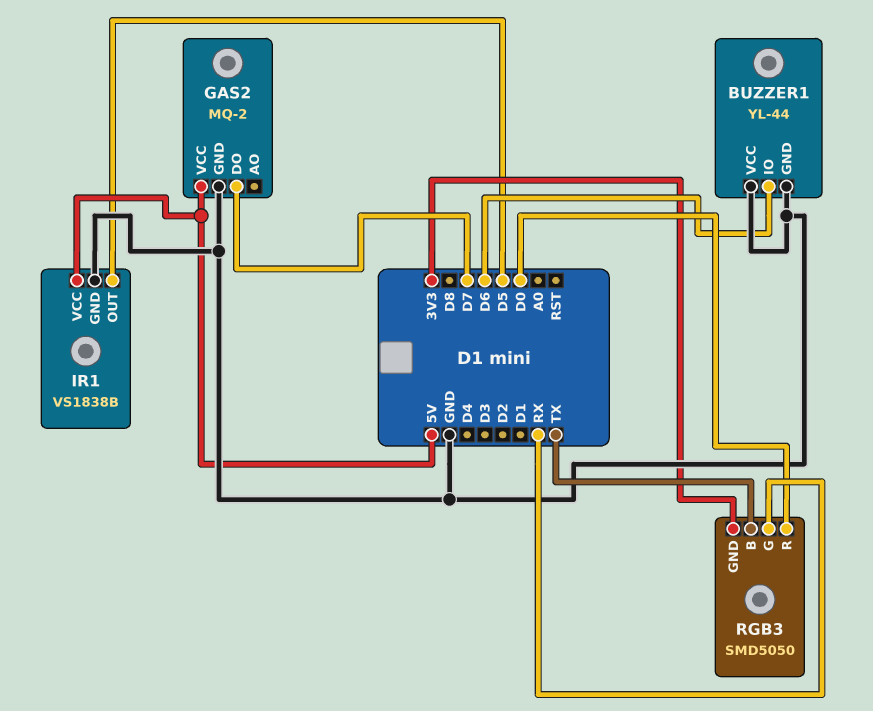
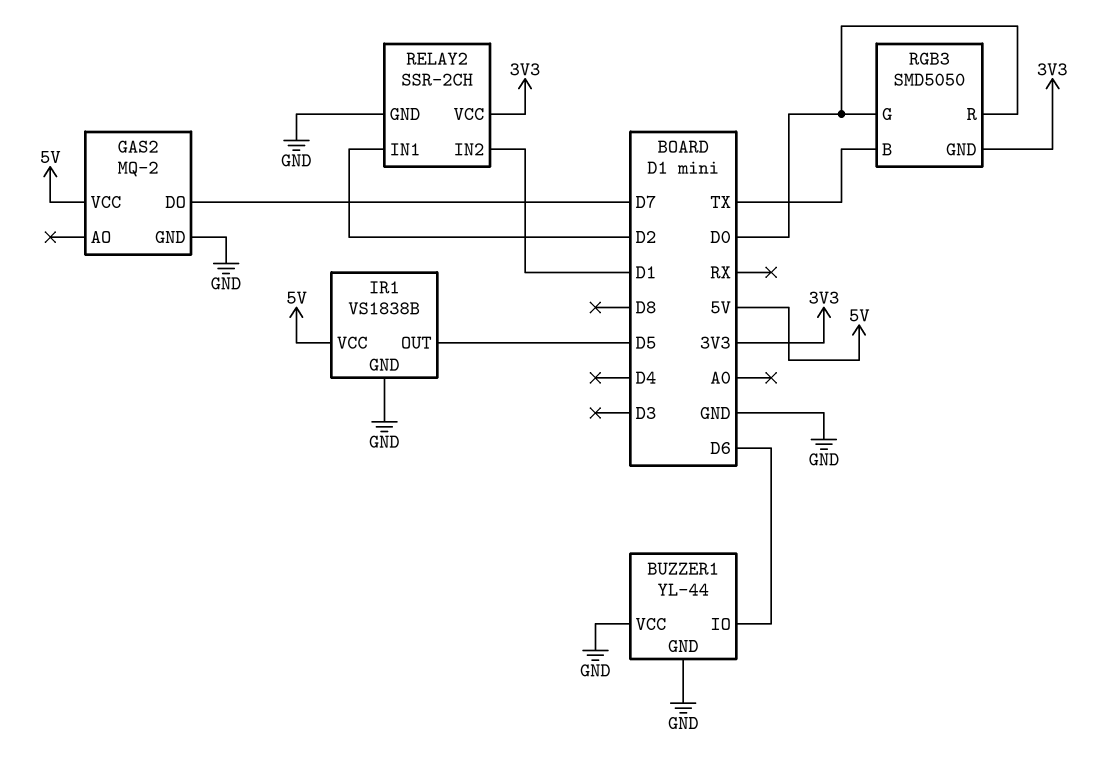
RELAY2: none -> SSR-2CH
RELAY2 pin GND: none -> GND
RELAY2 pin IN1: none -> D2
RELAY2 pin IN2: none -> D1
RELAY2 pin VCC: none -> 3V3
RGB3 pin G: RX -> D0

